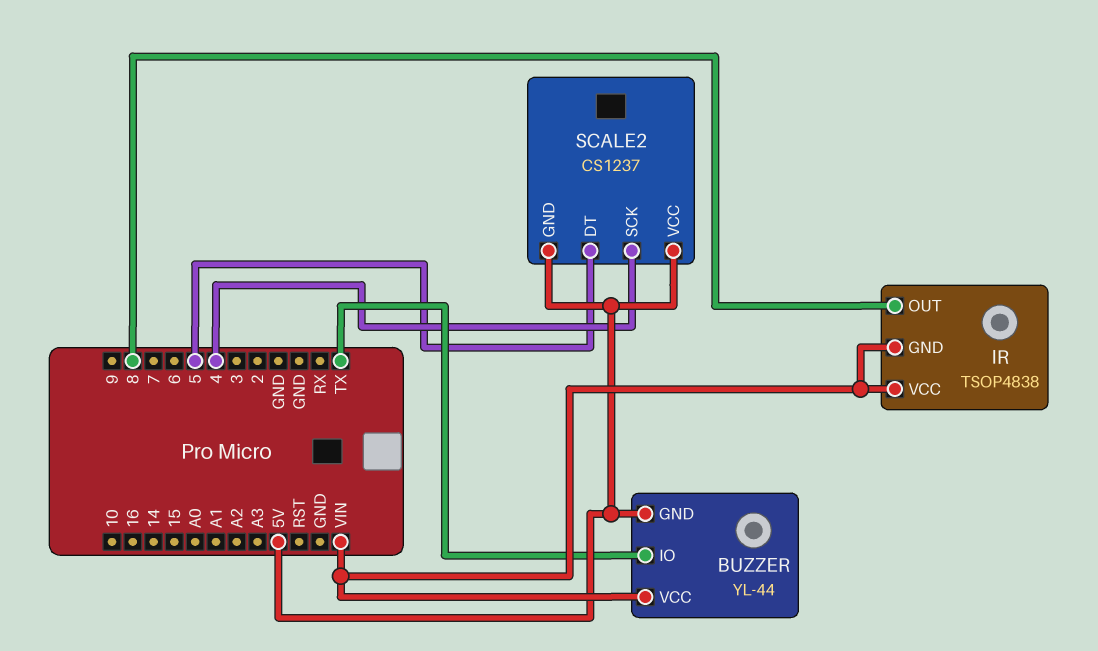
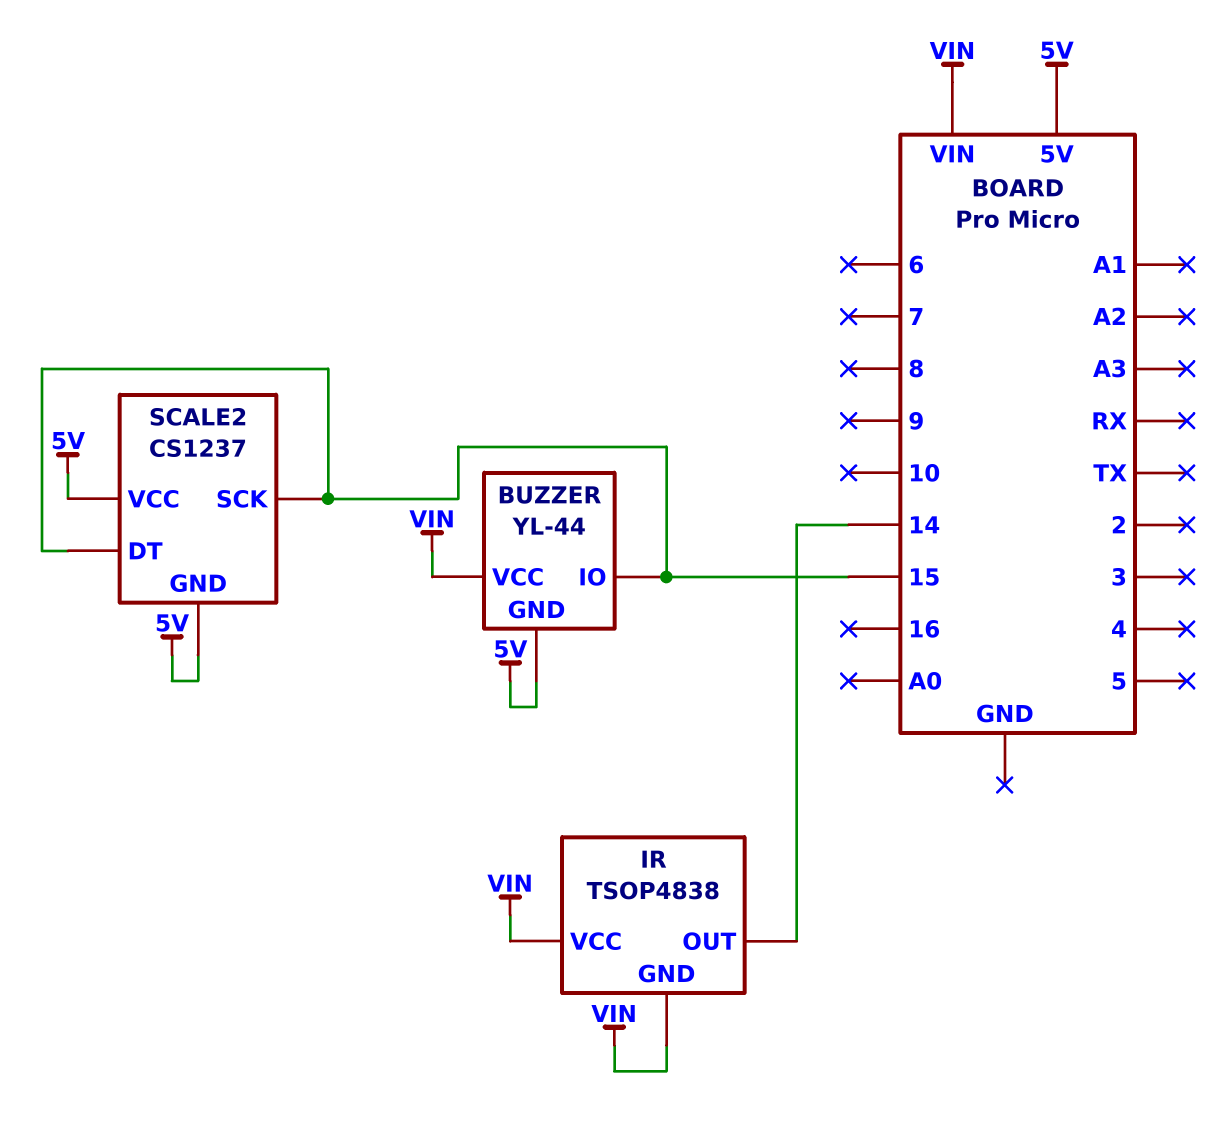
BUZZER pin IO: TX -> 15
IR pin OUT: 8 -> 14
SCALE2 pin DT: 5 -> 15
SCALE2 pin SCK: 4 -> 15

